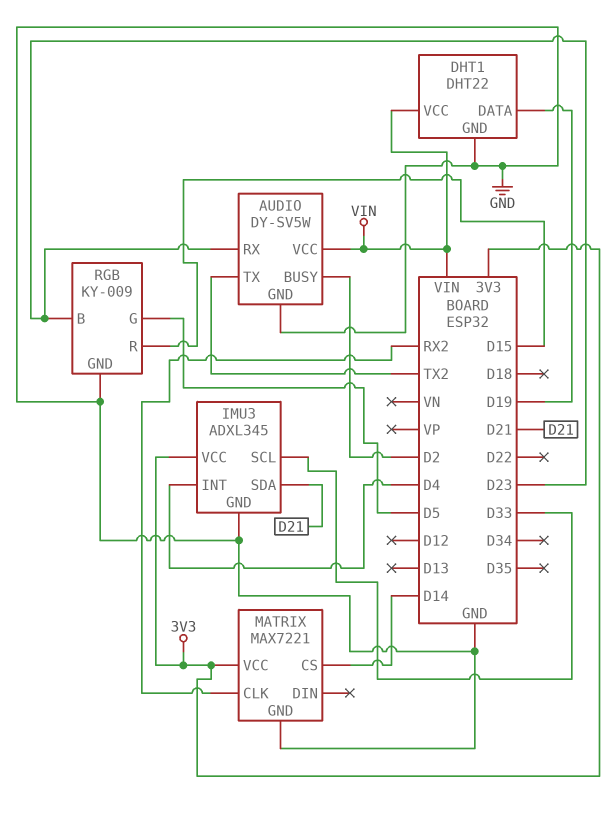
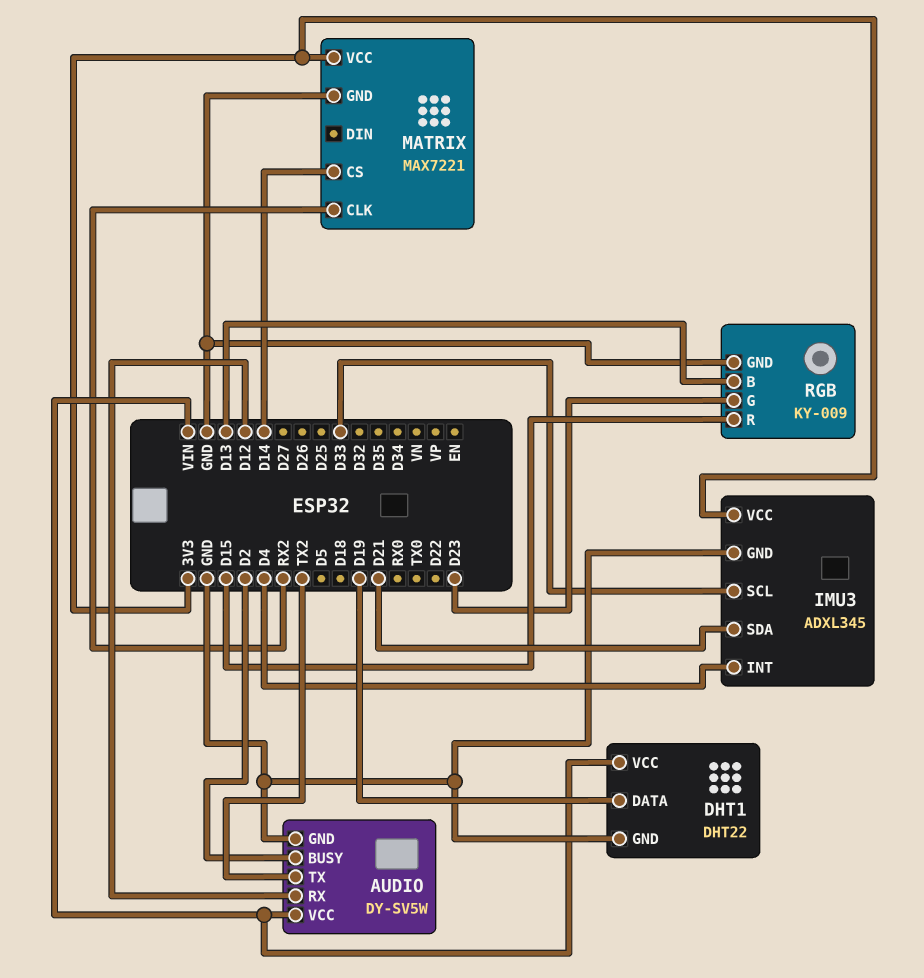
AUDIO pin RX: D23 -> D12
RGB pin B: D23 -> D13
RGB pin G: D5 -> D23

